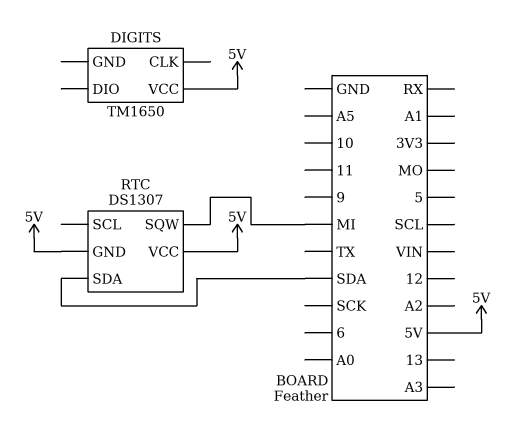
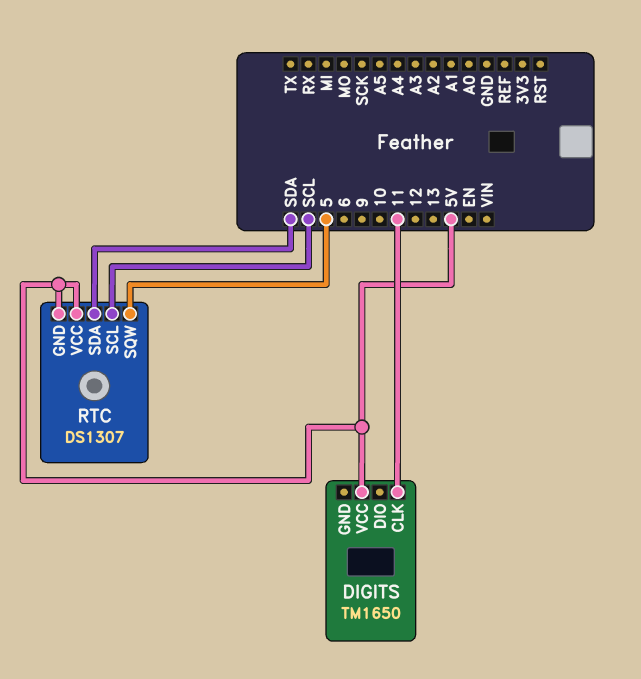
DIGITS pin CLK: none -> 11
RTC pin SCL: none -> SCL
RTC pin SQW: MI -> 5

